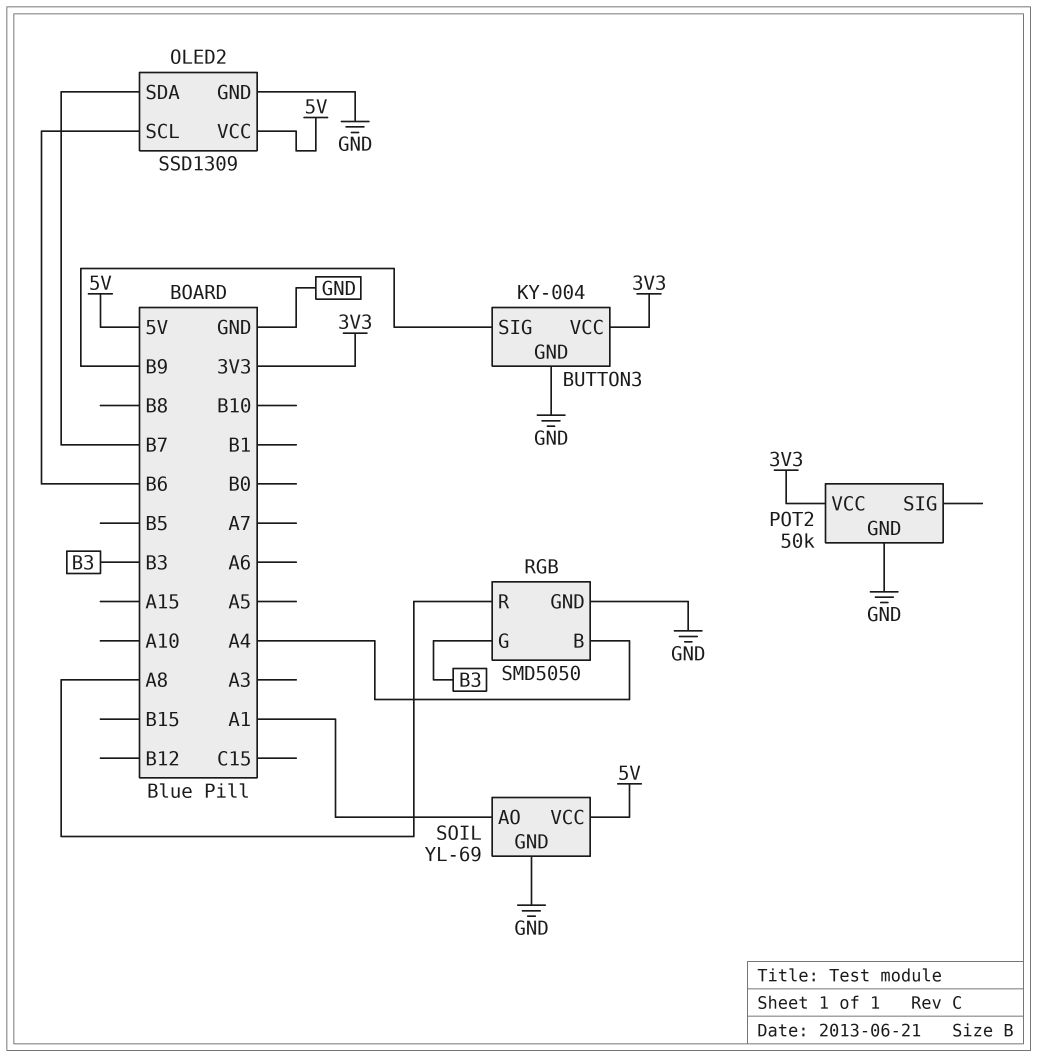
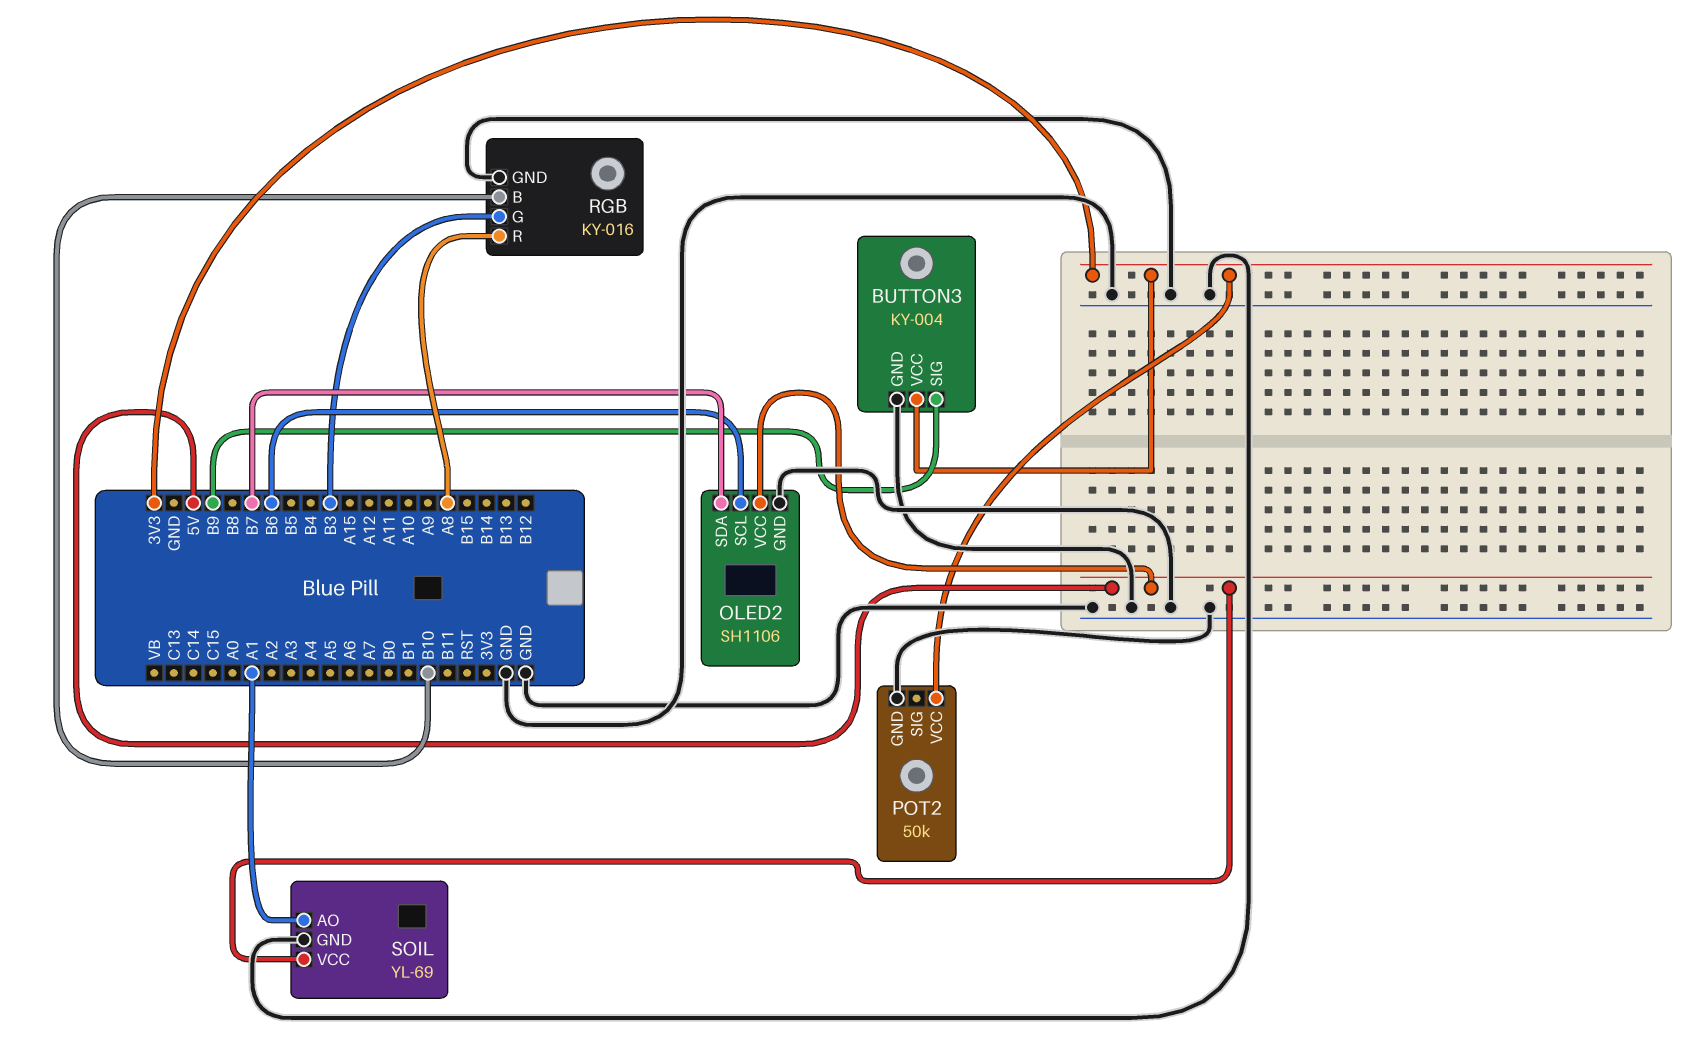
OLED2: SSD1309 -> SH1106
RGB: SMD5050 -> KY-016
RGB pin B: A4 -> B10

